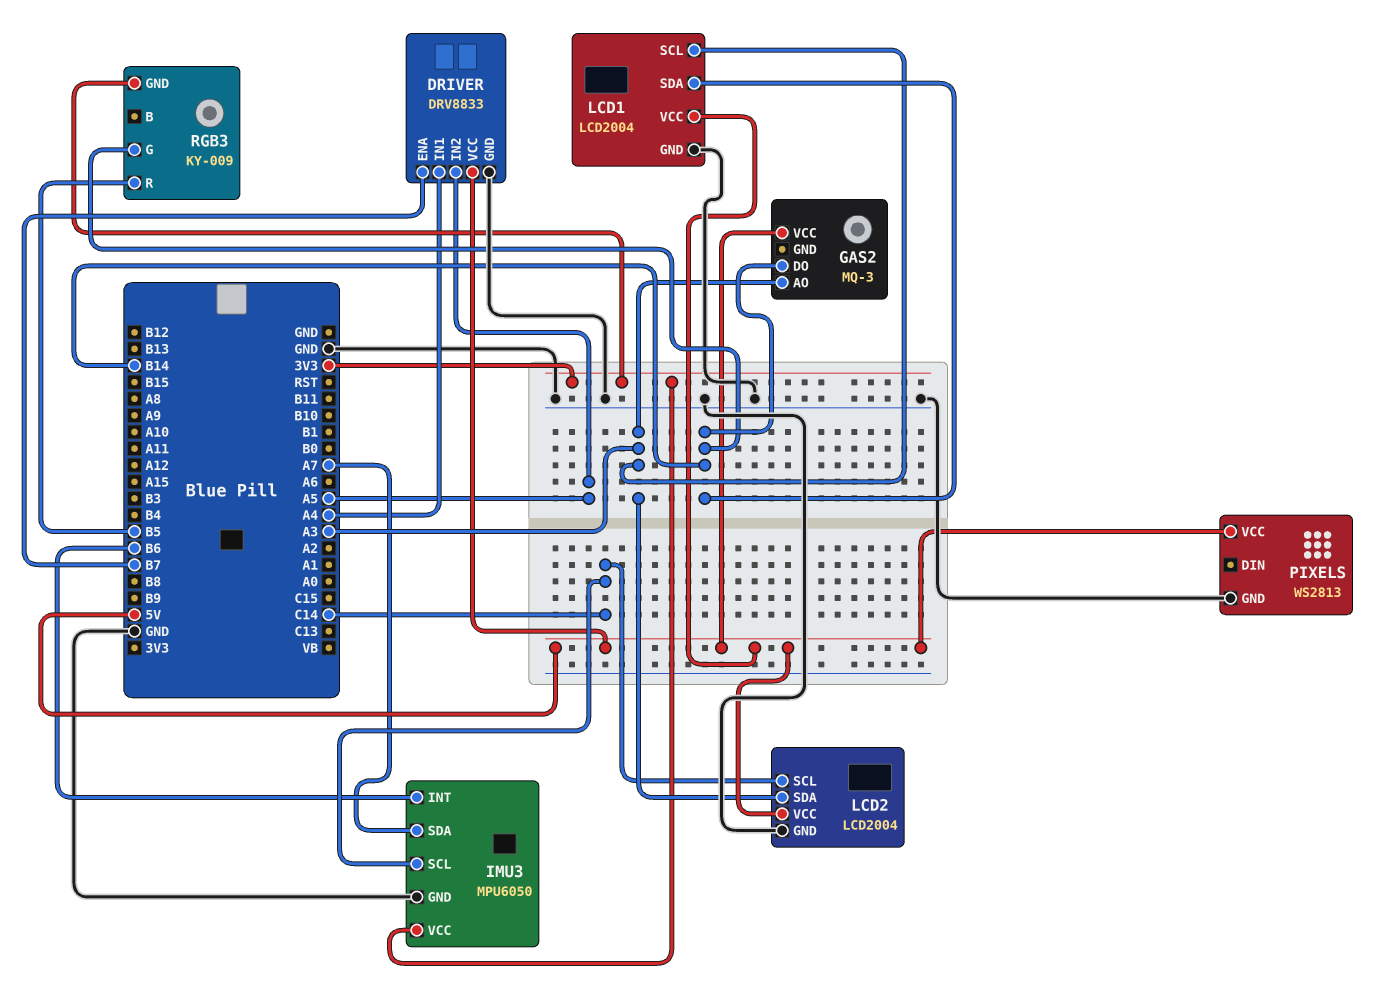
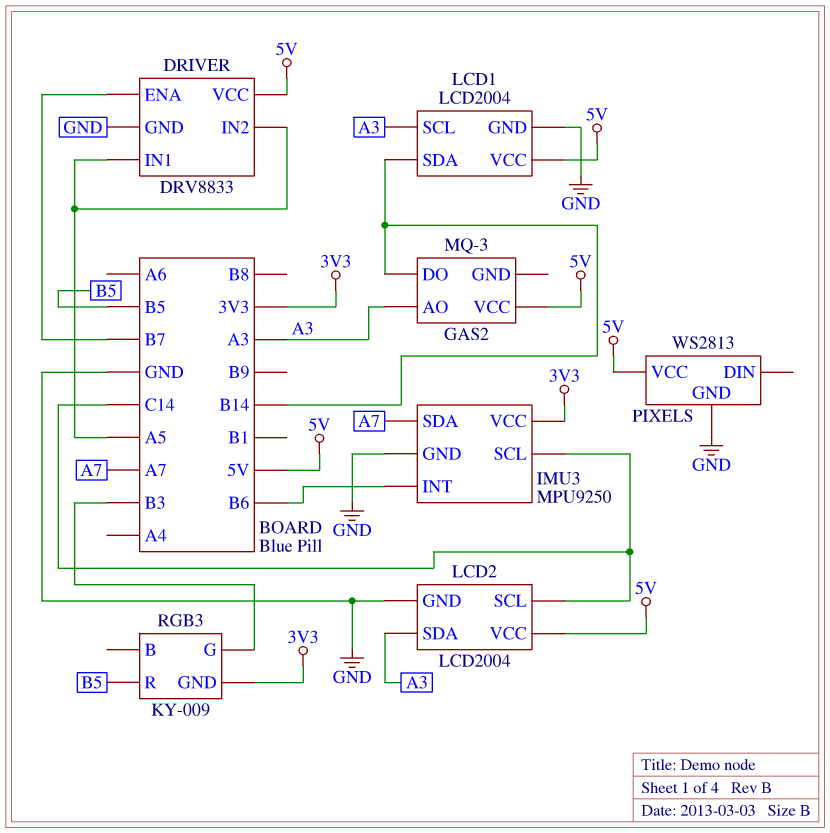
DRIVER pin IN1: A4 -> A5
IMU3: MPU6050 -> MPU9250
RGB3 pin G: B14 -> B3

